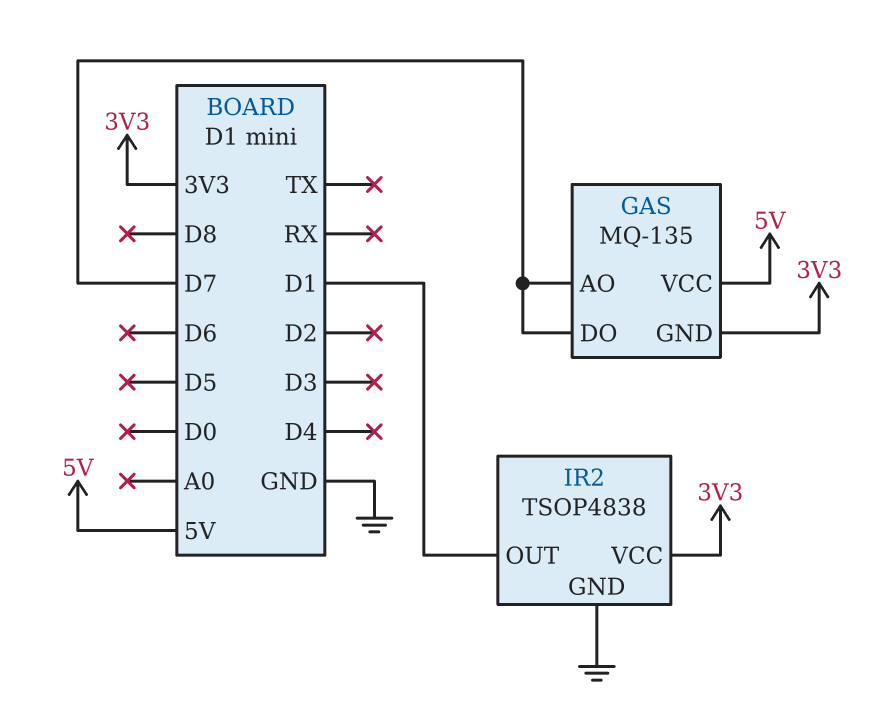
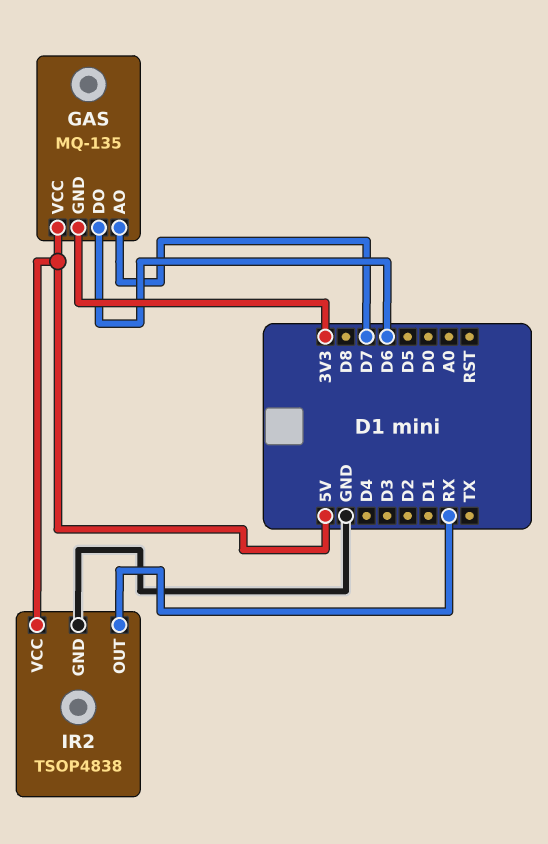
GAS pin DO: D7 -> D6
IR2 pin OUT: D1 -> RX
IR2 pin VCC: 3V3 -> 5V

